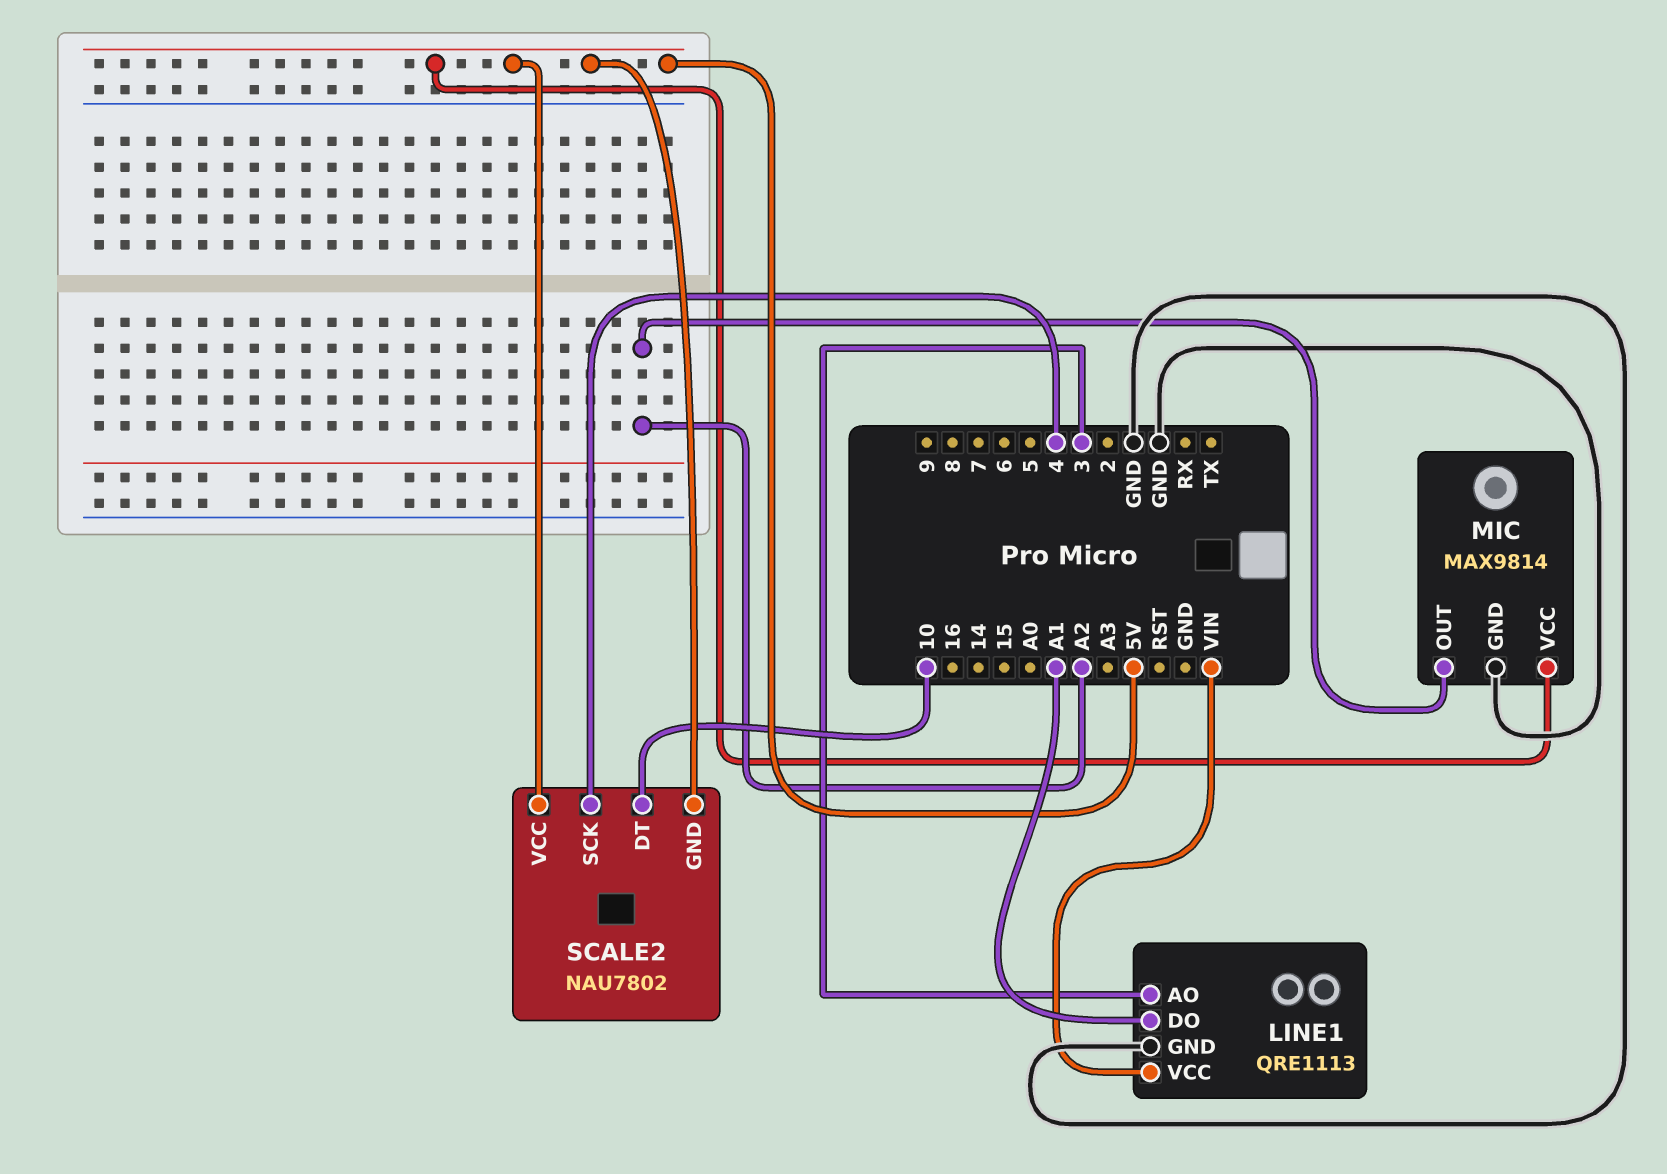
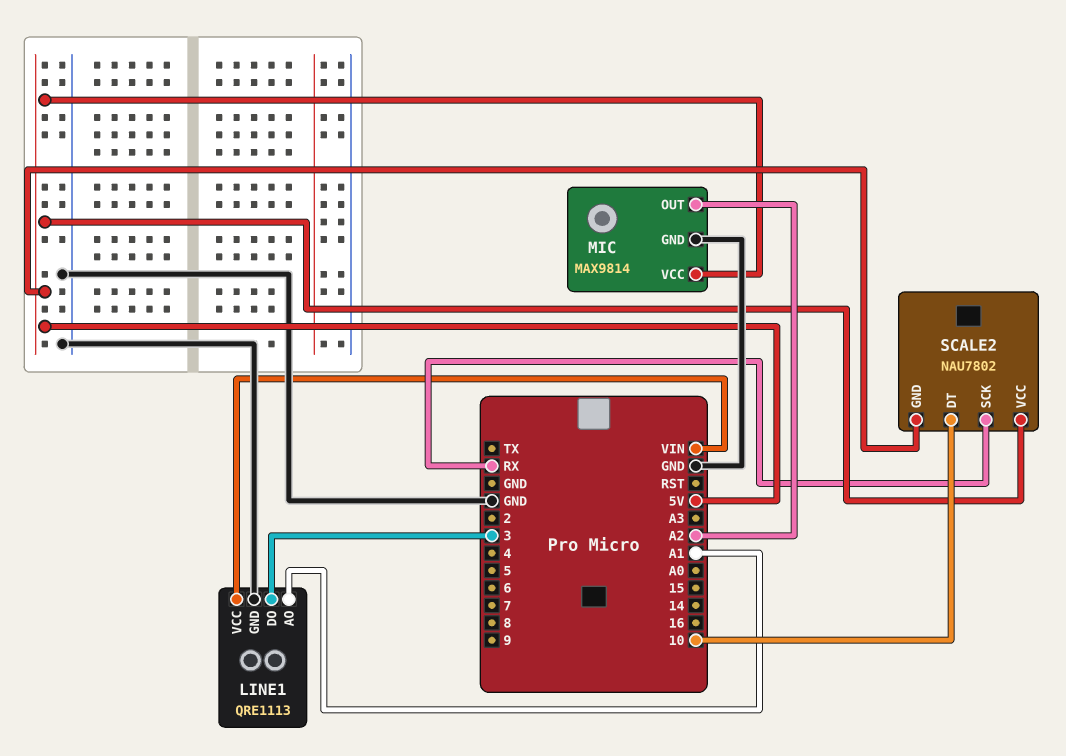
LINE1 pin AO: 3 -> A1
LINE1 pin DO: A1 -> 3
SCALE2 pin SCK: 4 -> RX

